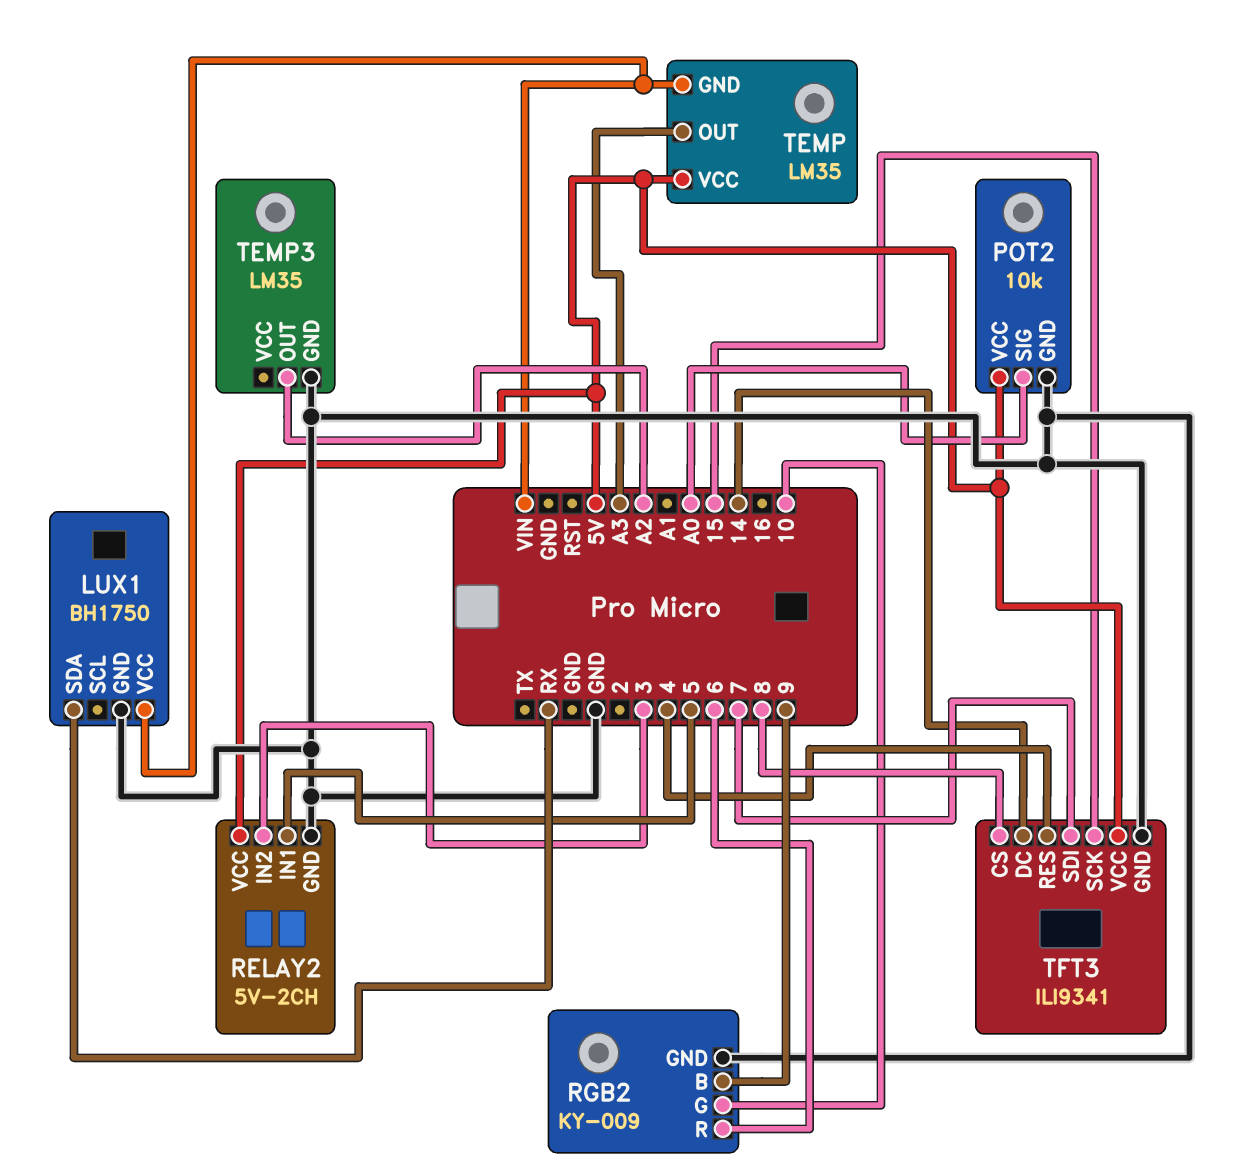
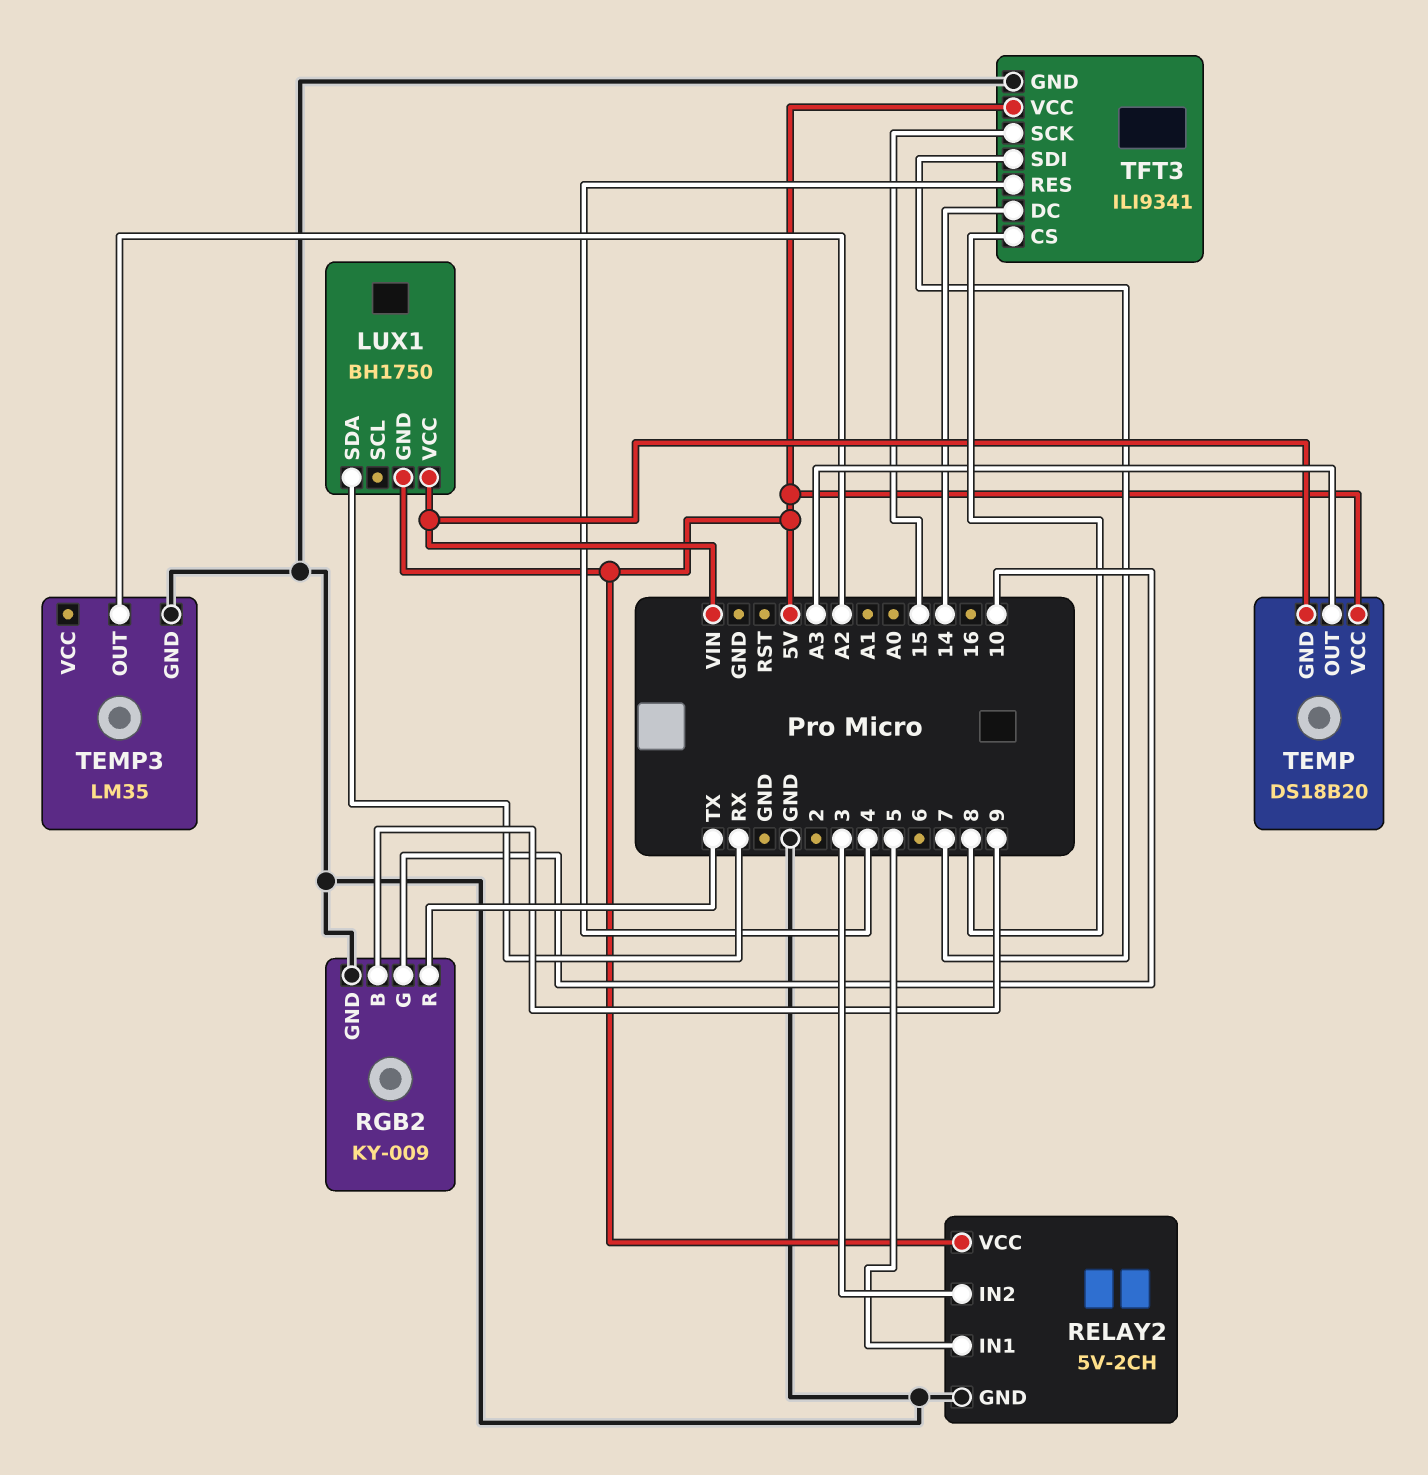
LUX1 pin GND: GND -> 5V
POT2: 10k -> none
POT2 pin GND: GND -> none
POT2 pin SIG: A0 -> none
POT2 pin VCC: 5V -> none
RGB2 pin R: 6 -> TX
TEMP: LM35 -> DS18B20

